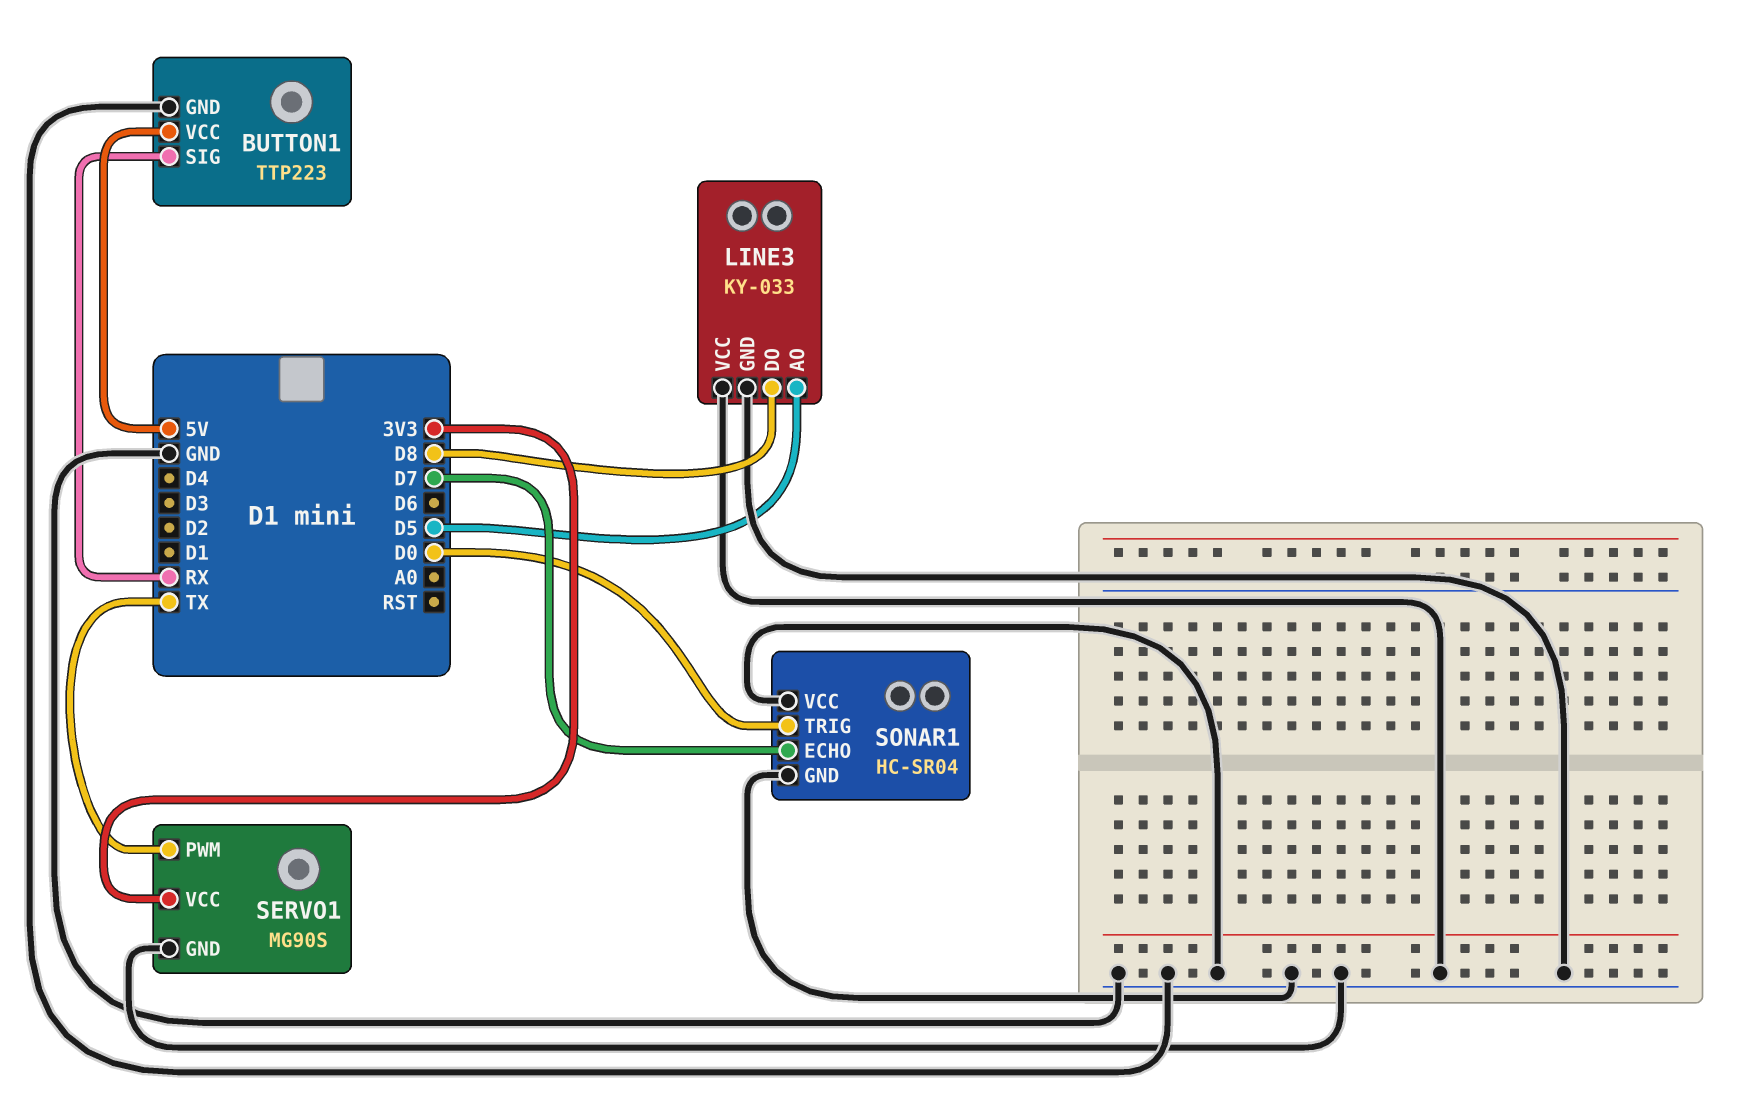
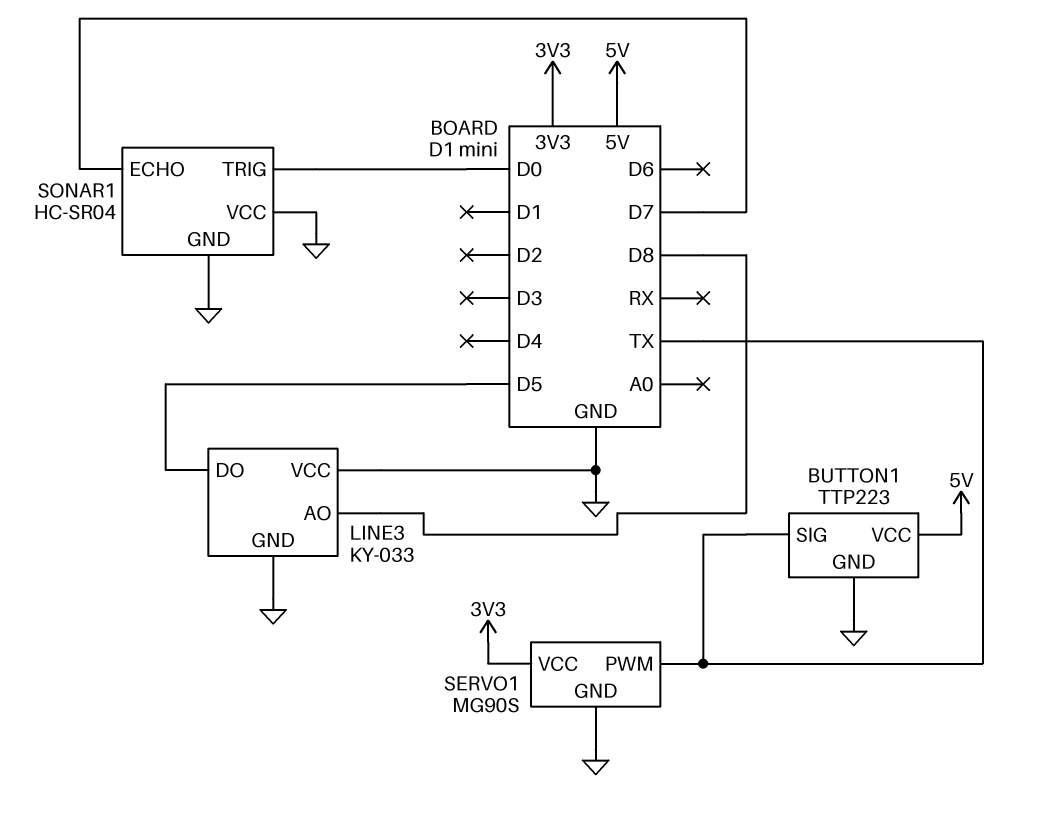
BUTTON1 pin SIG: RX -> TX
LINE3 pin AO: D5 -> D8
LINE3 pin DO: D8 -> D5

